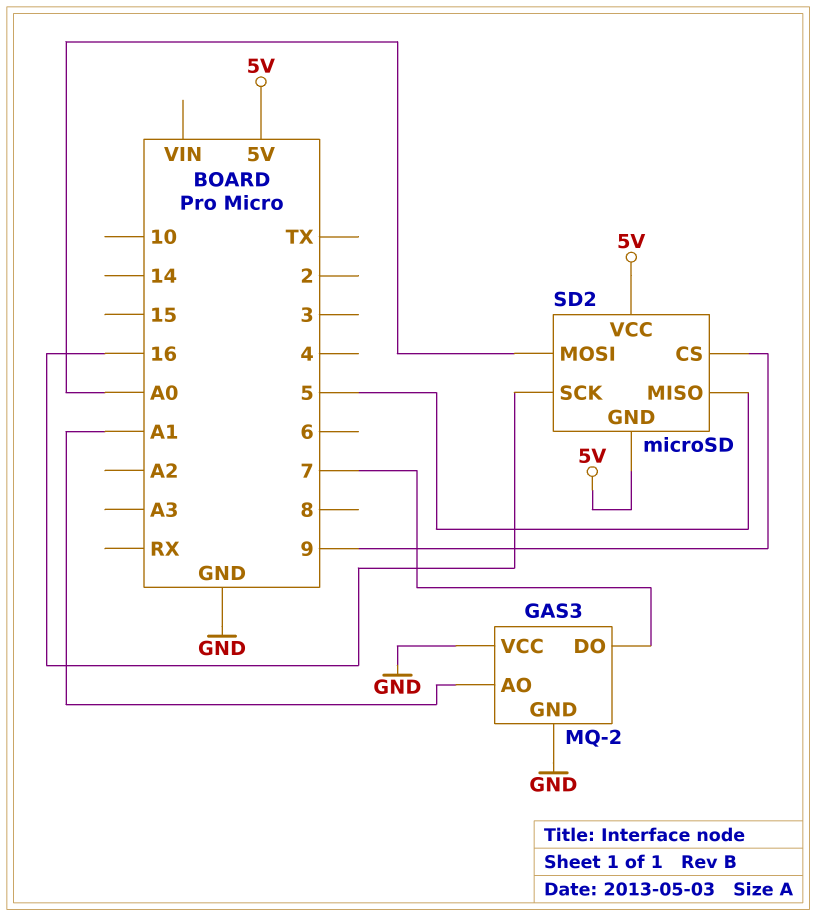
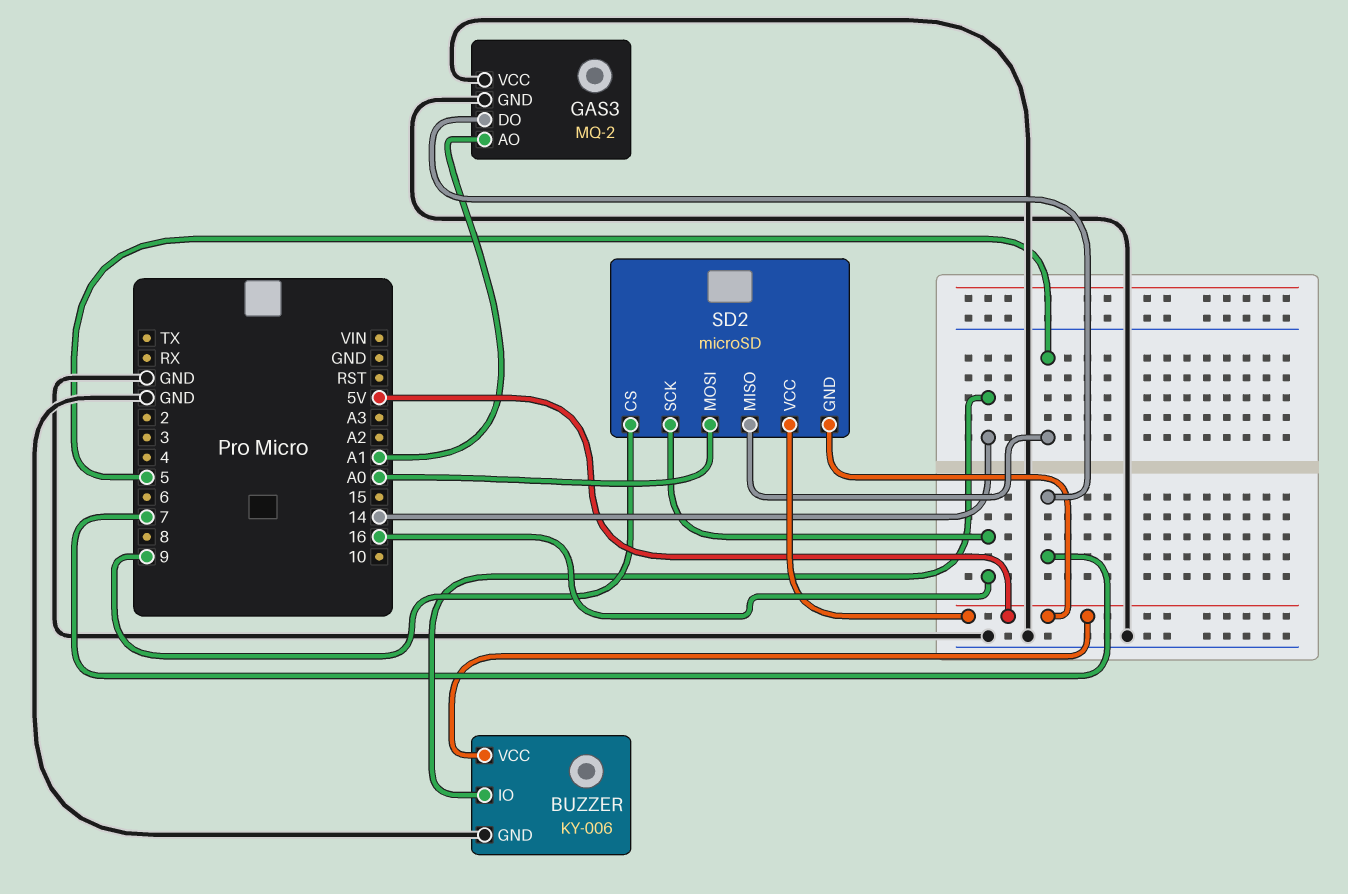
BUZZER: none -> KY-006
BUZZER pin GND: none -> GND
BUZZER pin IO: none -> 14
BUZZER pin VCC: none -> 5V

